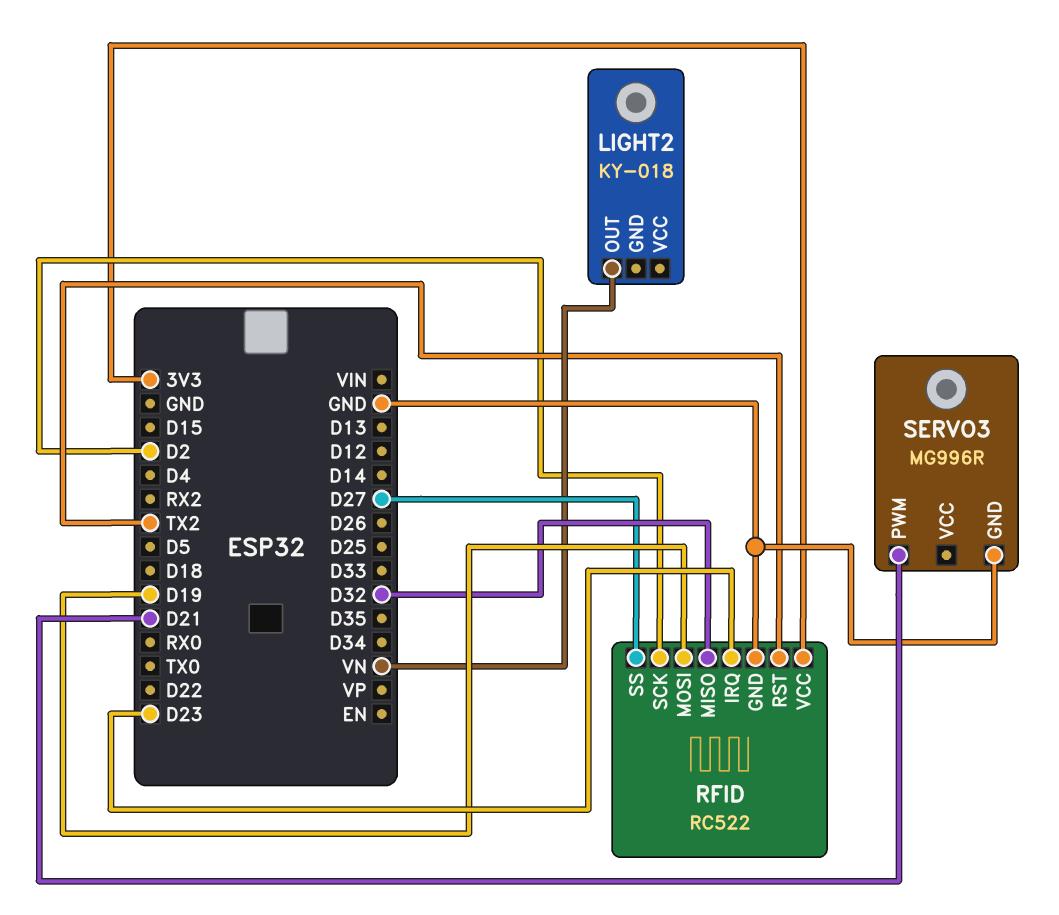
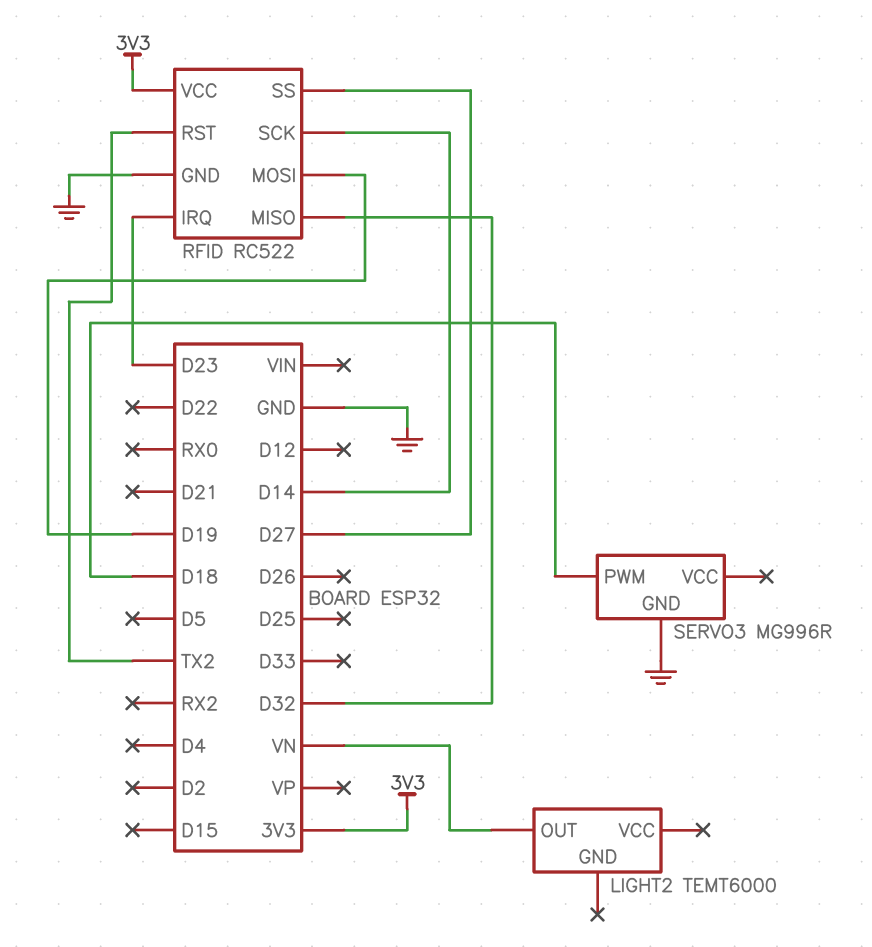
LIGHT2: KY-018 -> TEMT6000
RFID pin SCK: D2 -> D14
SERVO3 pin PWM: D21 -> D18

